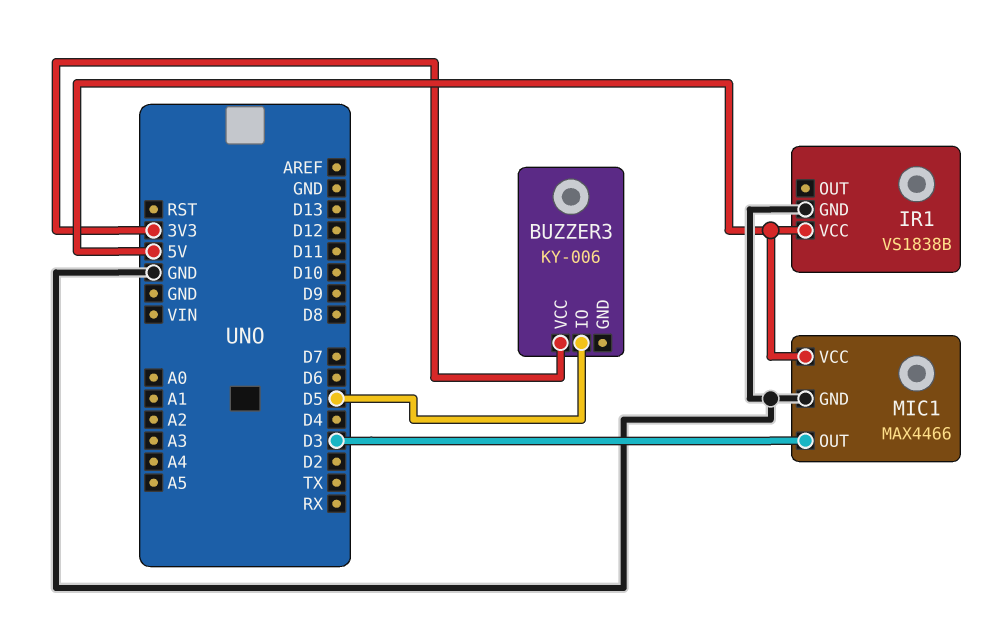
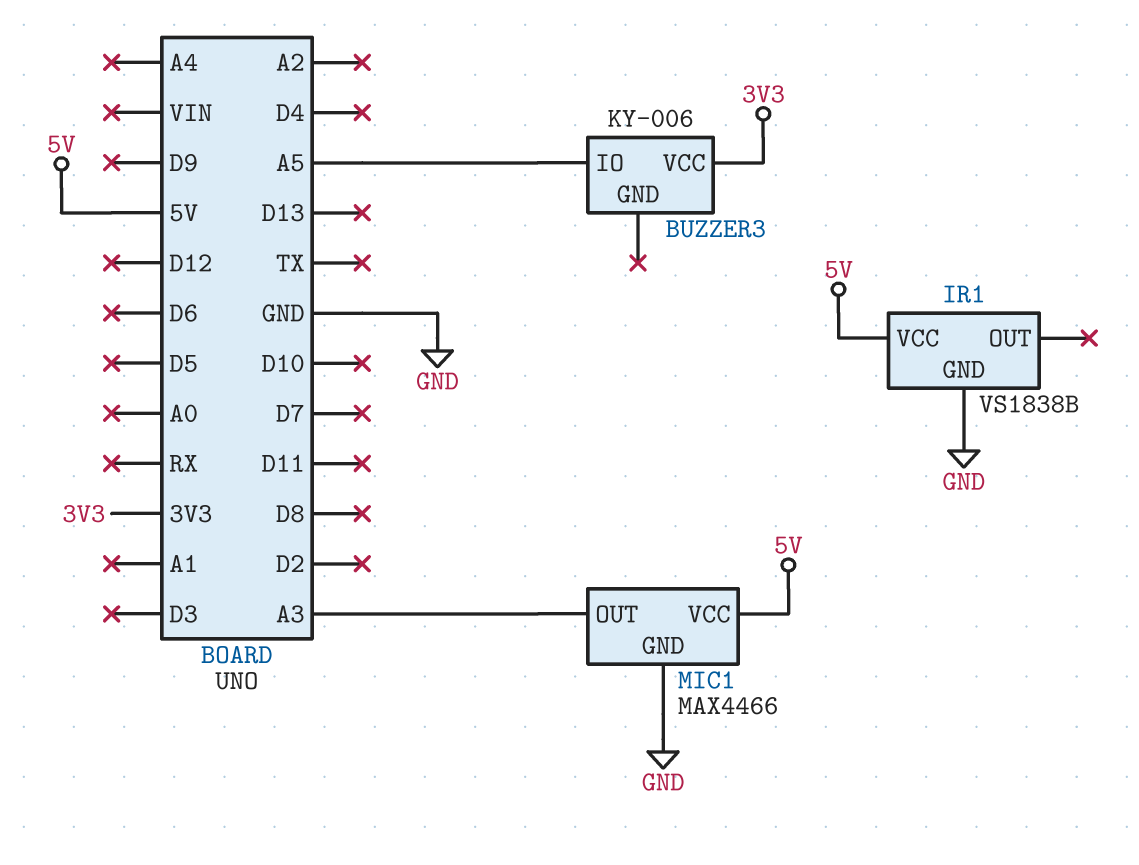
BUZZER3 pin IO: D5 -> A5
MIC1 pin OUT: D3 -> A3

